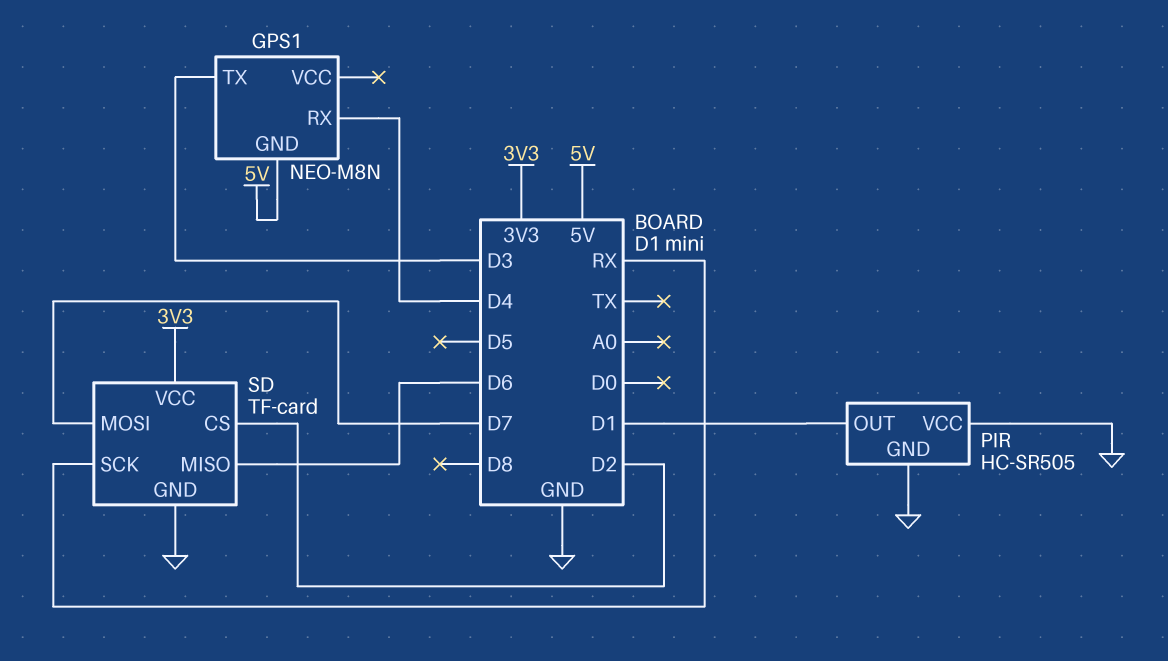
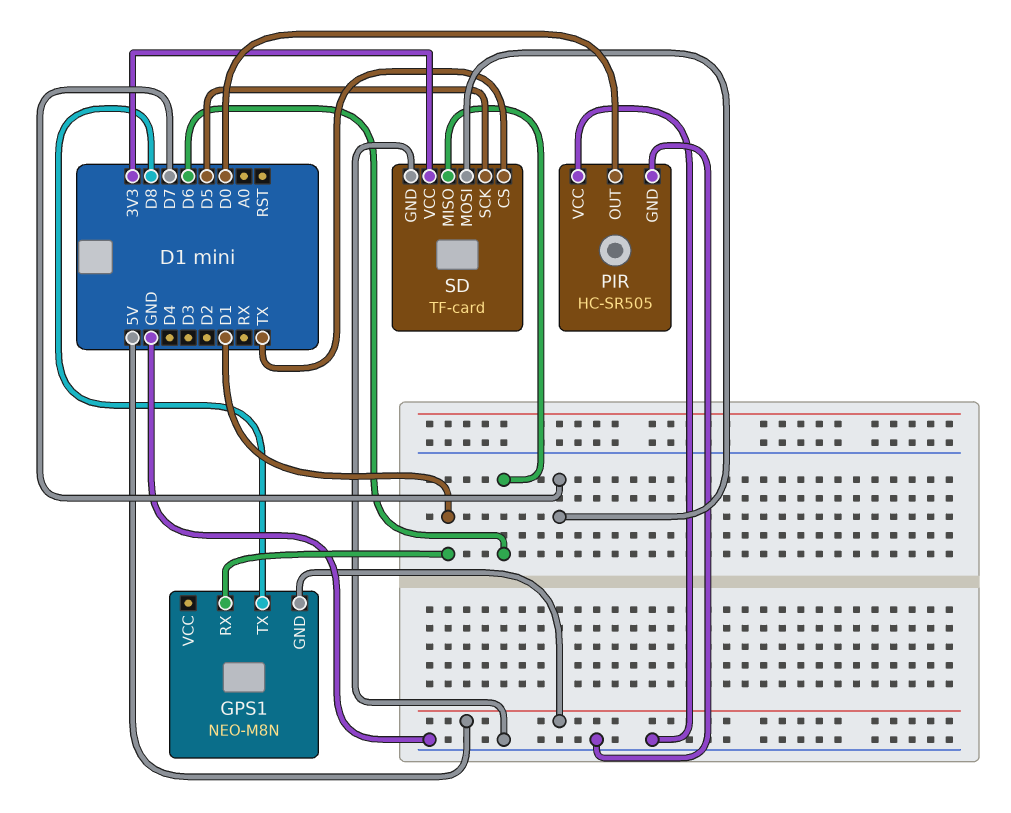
GPS1 pin RX: D4 -> D1
GPS1 pin TX: D3 -> D8
PIR pin OUT: D1 -> D0
SD pin CS: D2 -> TX
SD pin SCK: RX -> D5

